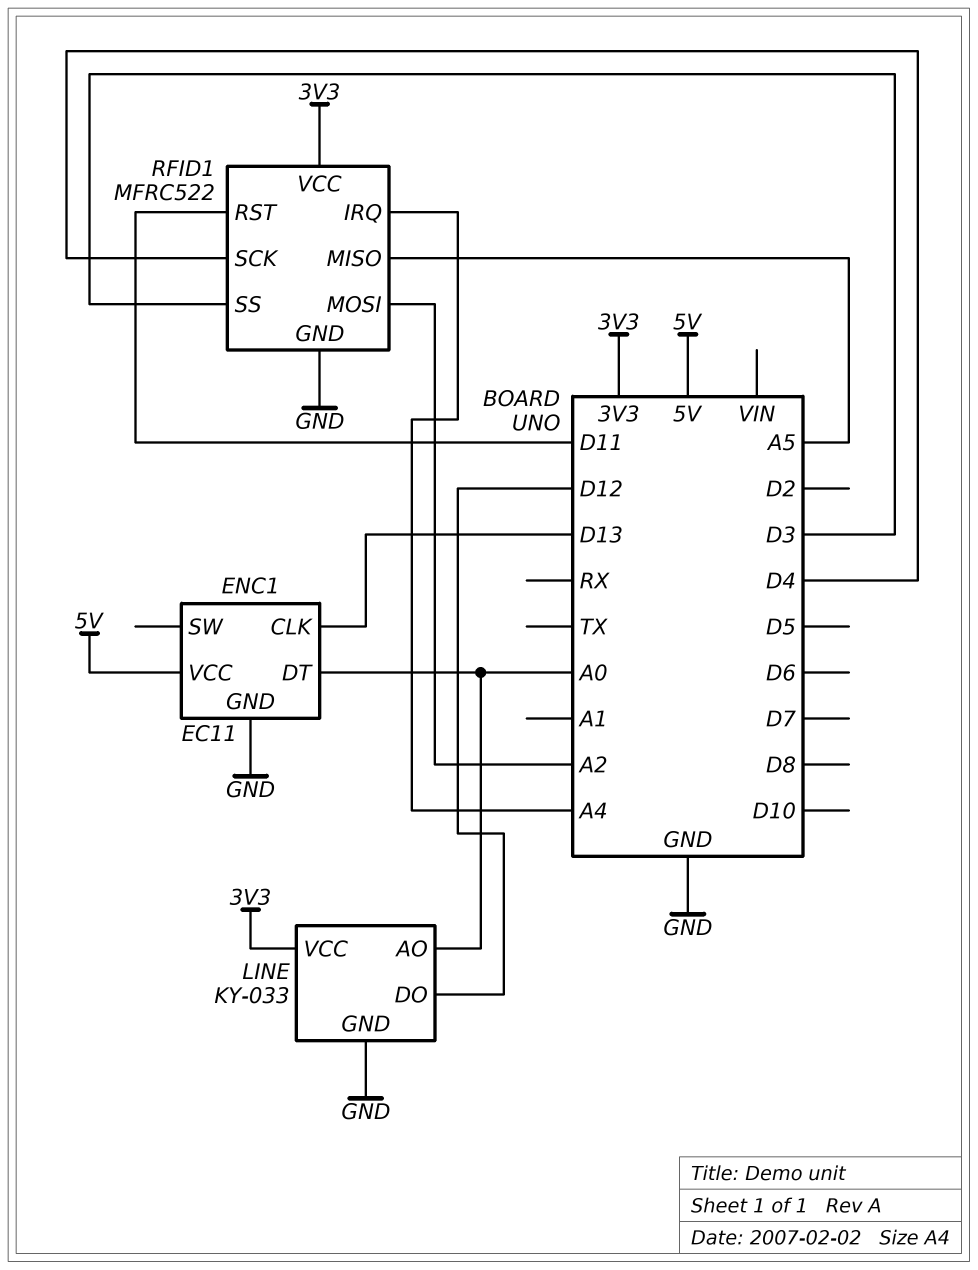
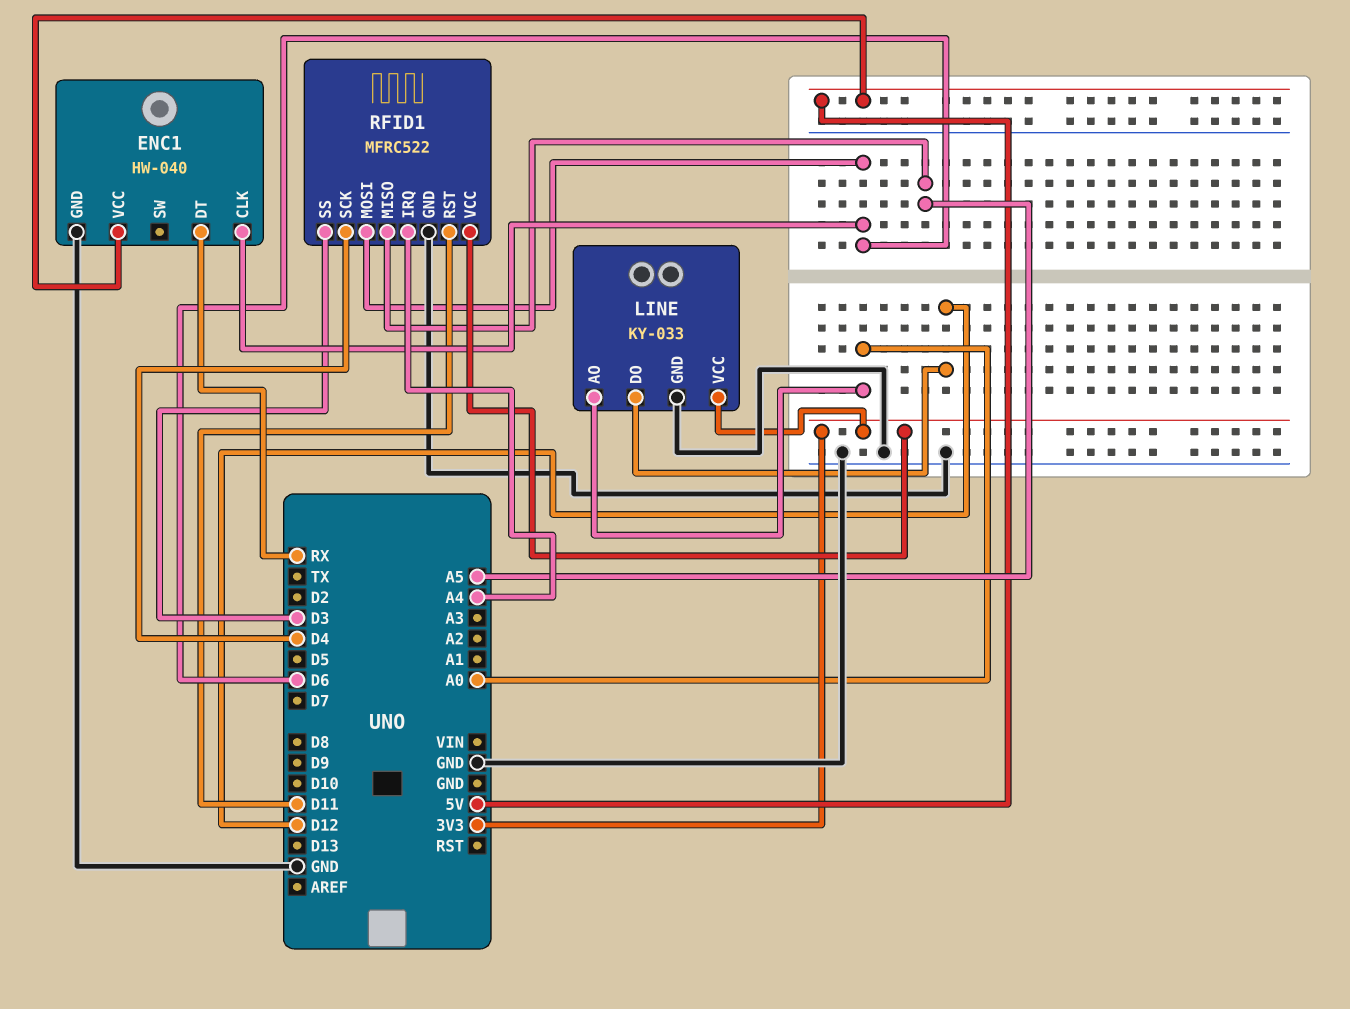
ENC1: EC11 -> HW-040
ENC1 pin CLK: D13 -> D6
ENC1 pin DT: A0 -> RX
RFID1 pin MOSI: A2 -> D6

